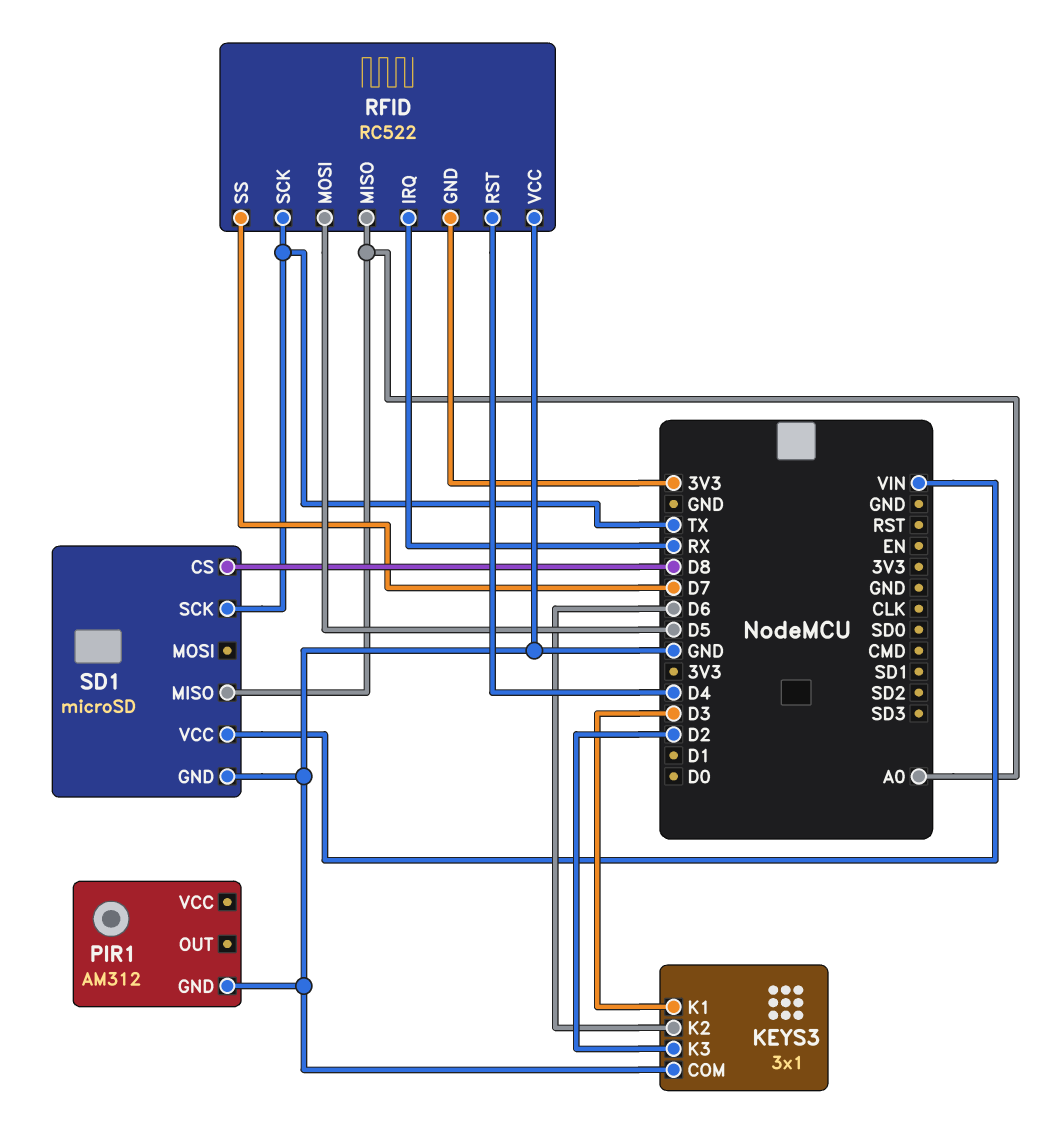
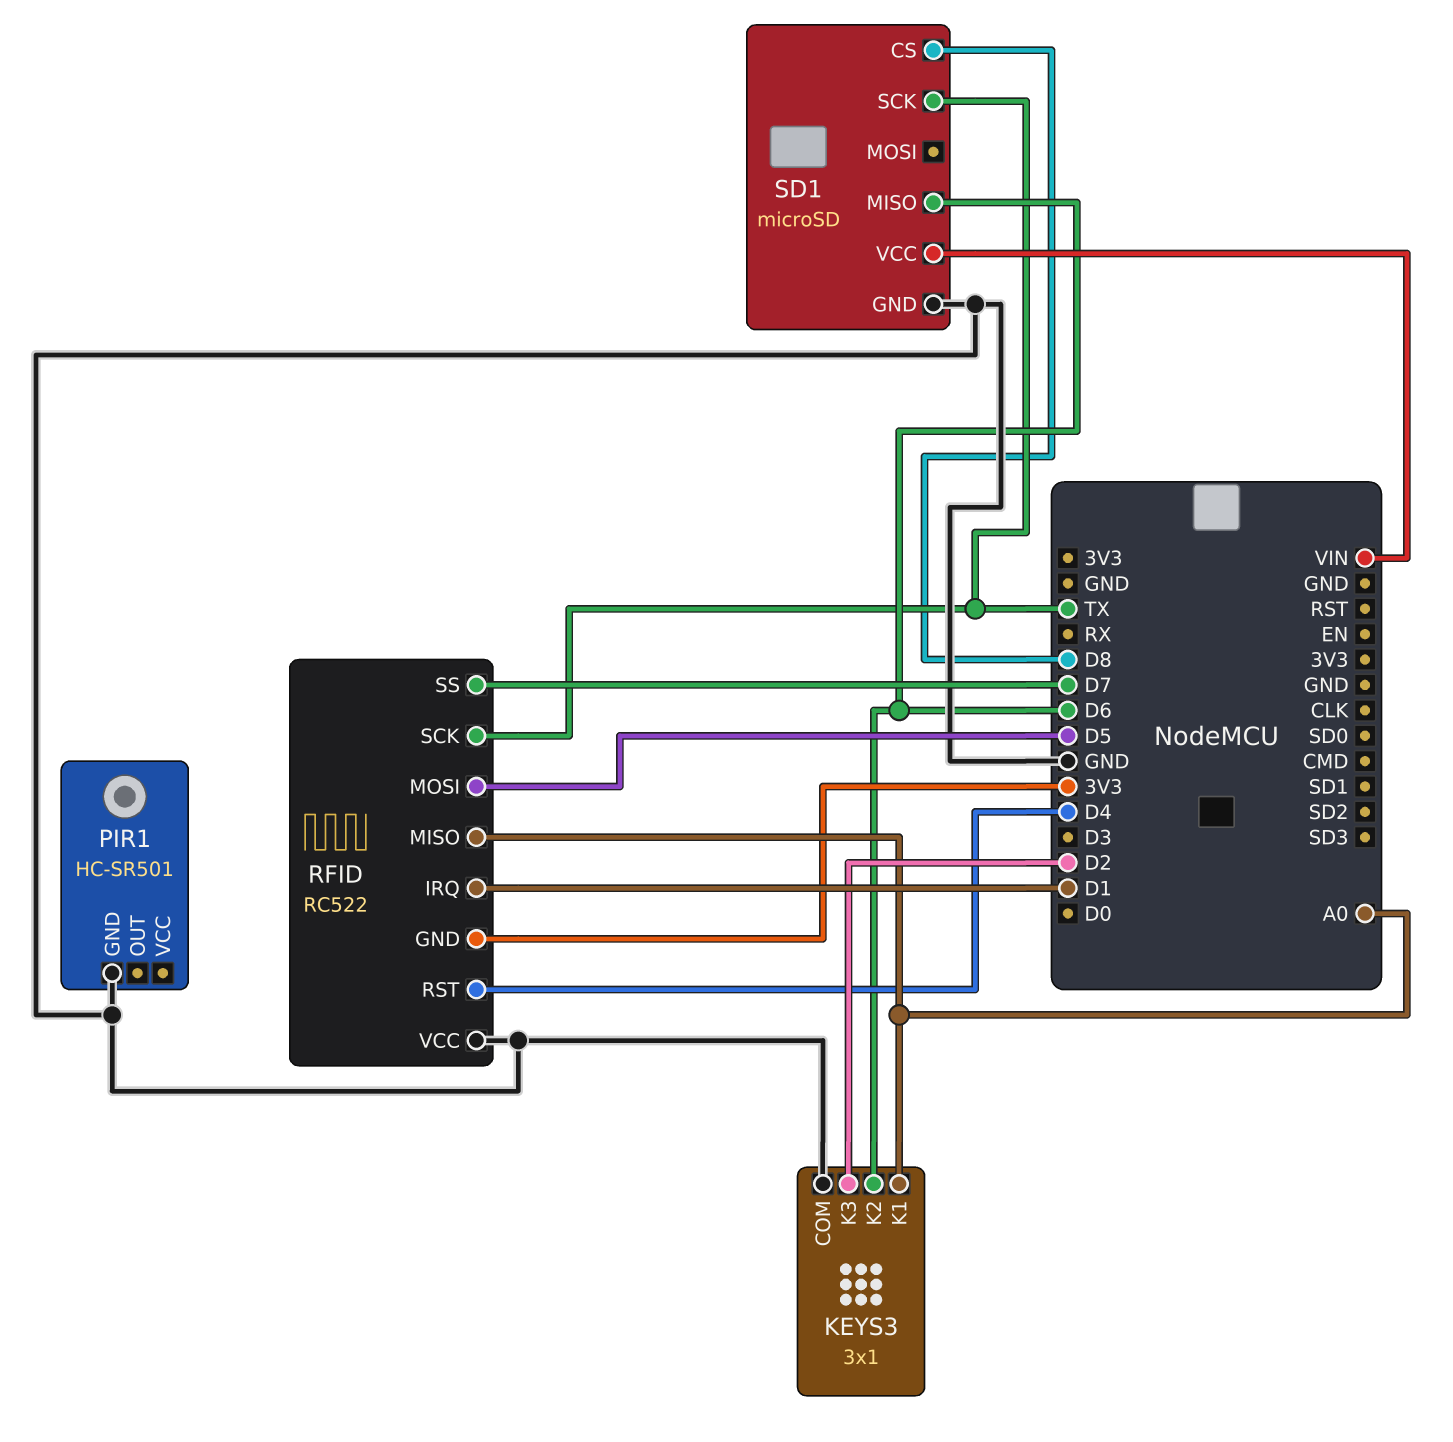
KEYS3 pin K1: D3 -> A0
PIR1: AM312 -> HC-SR501
RFID pin IRQ: RX -> D1
SD1 pin MISO: A0 -> D6

